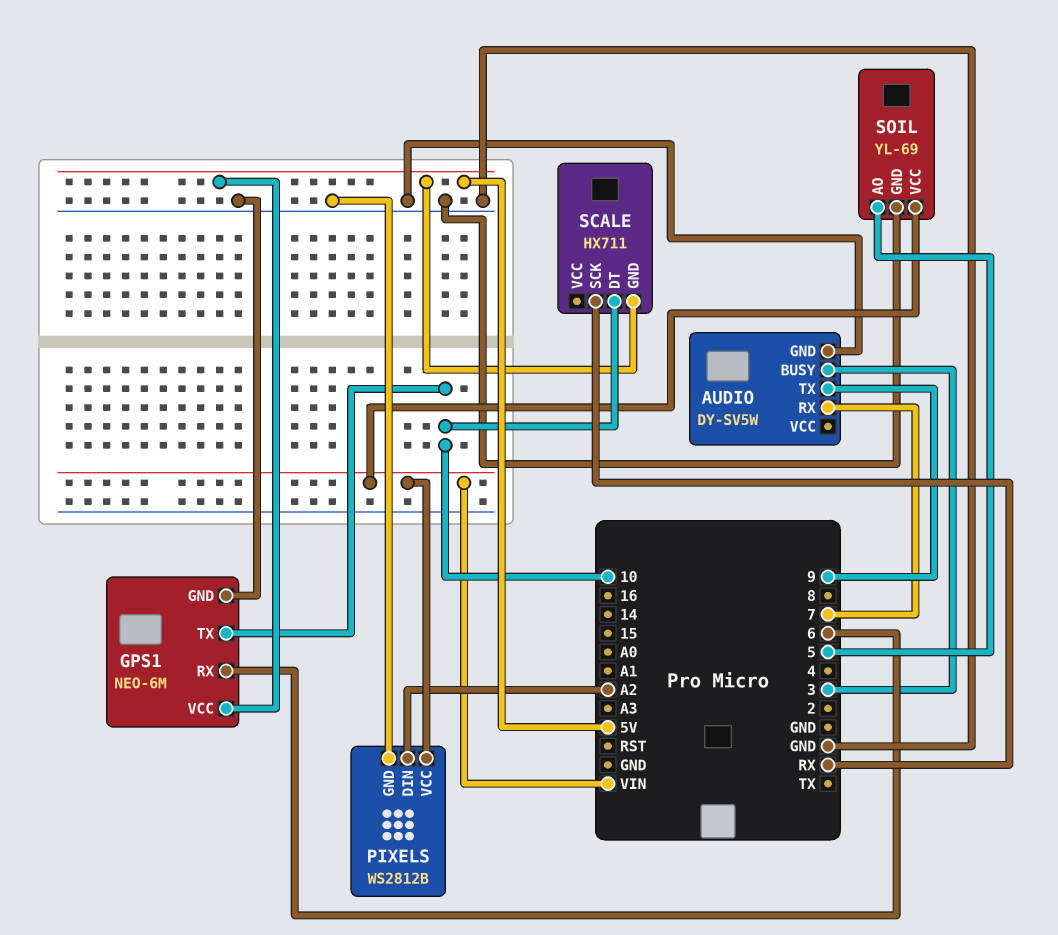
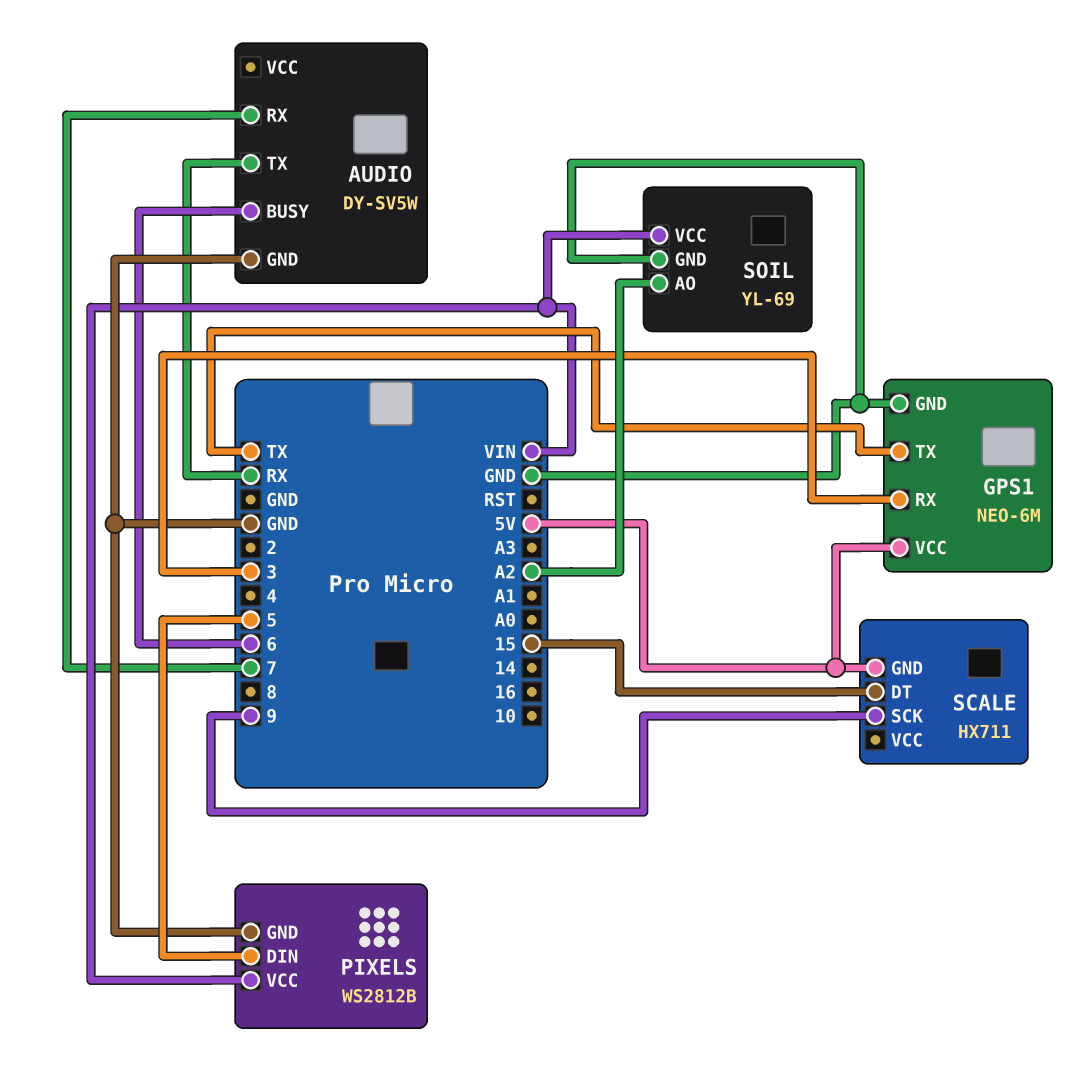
AUDIO pin BUSY: 3 -> 6
AUDIO pin TX: 9 -> RX
GPS1 pin RX: 6 -> 3
GPS1 pin TX: 10 -> TX
PIXELS pin DIN: A2 -> 5
SCALE pin DT: 10 -> 15
SCALE pin SCK: RX -> 9
SOIL pin AO: 5 -> A2

